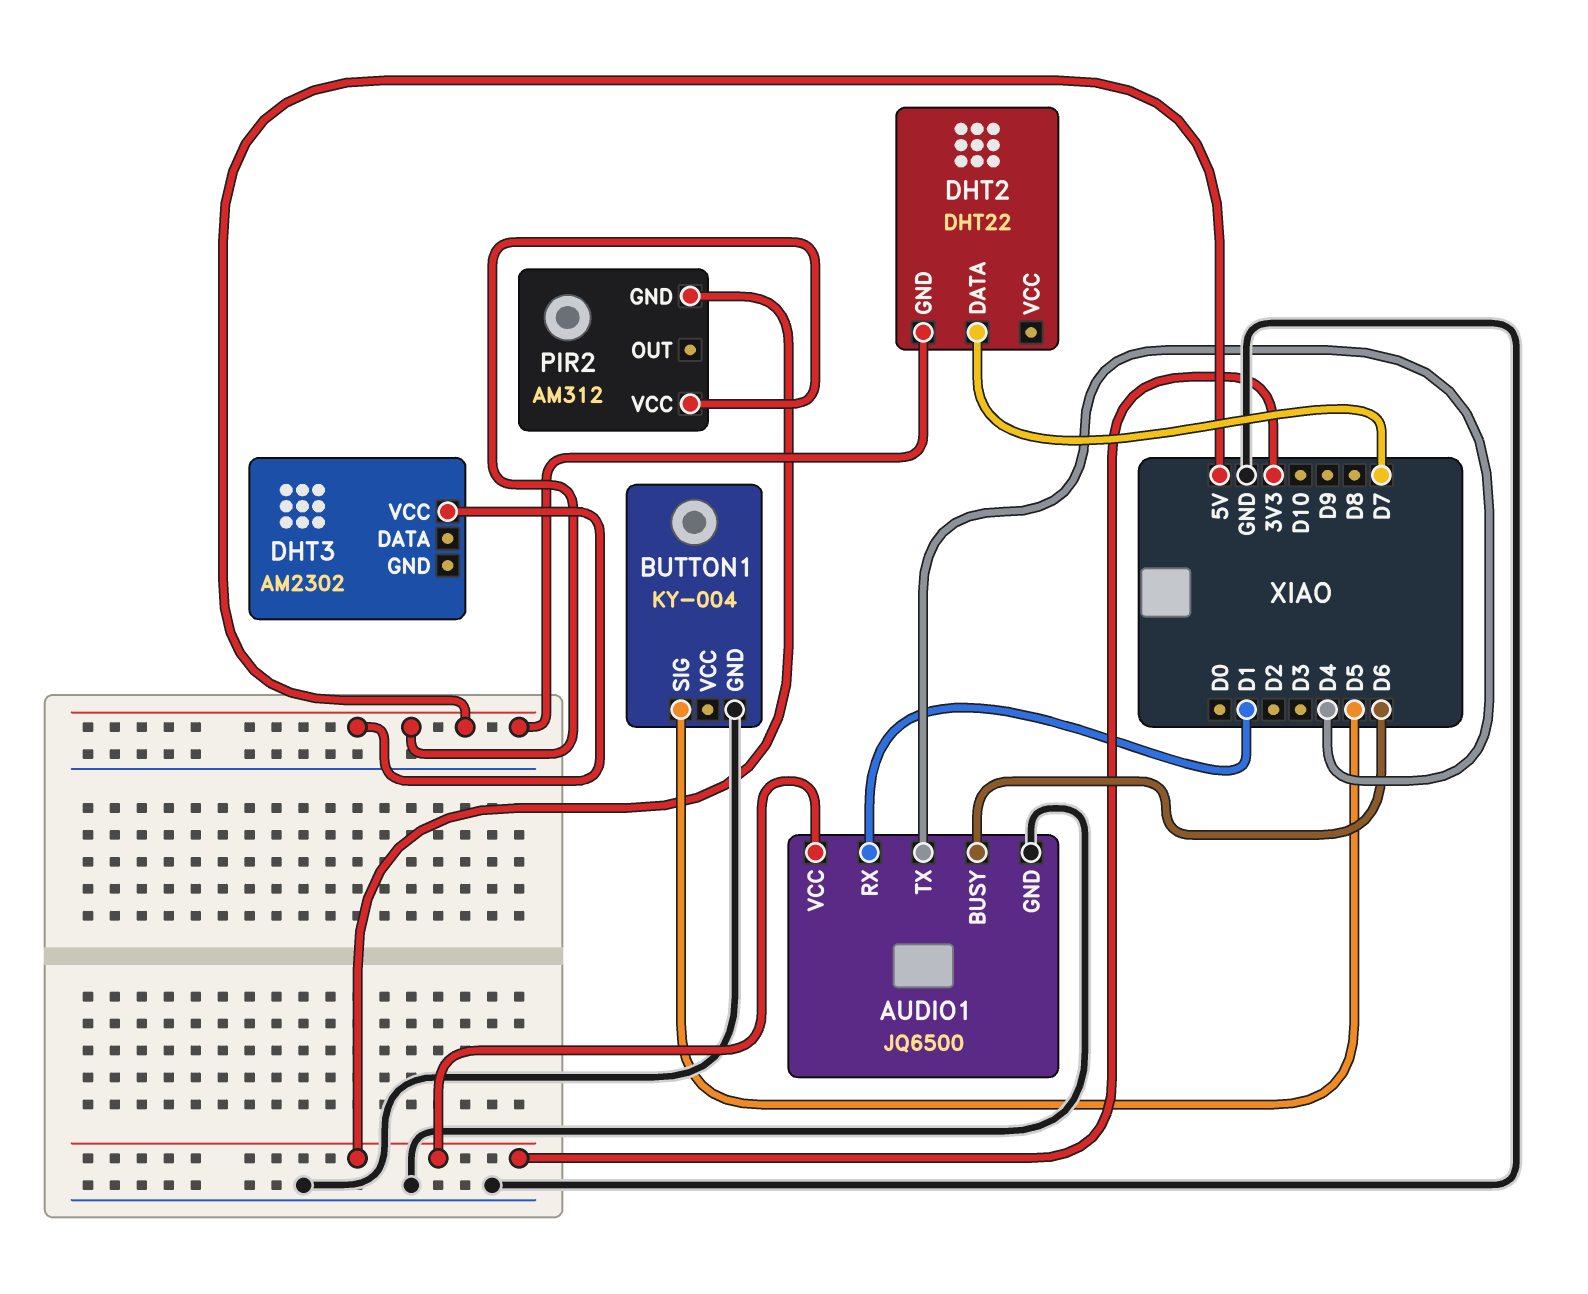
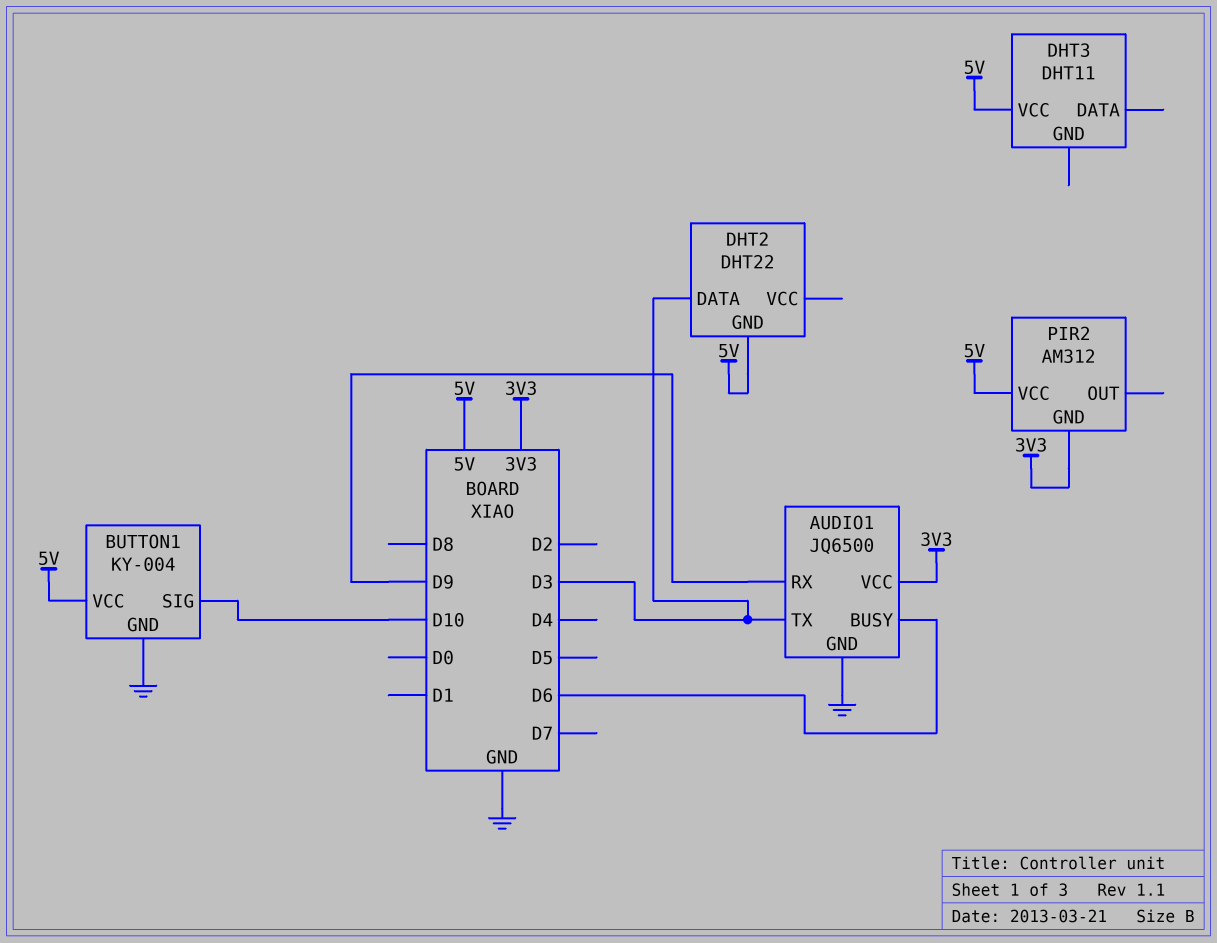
AUDIO1 pin RX: D1 -> D9
AUDIO1 pin TX: D4 -> D3
BUTTON1 pin SIG: D5 -> D10
BUTTON1 pin VCC: none -> 5V
DHT2 pin DATA: D7 -> D3
DHT3: AM2302 -> DHT11

